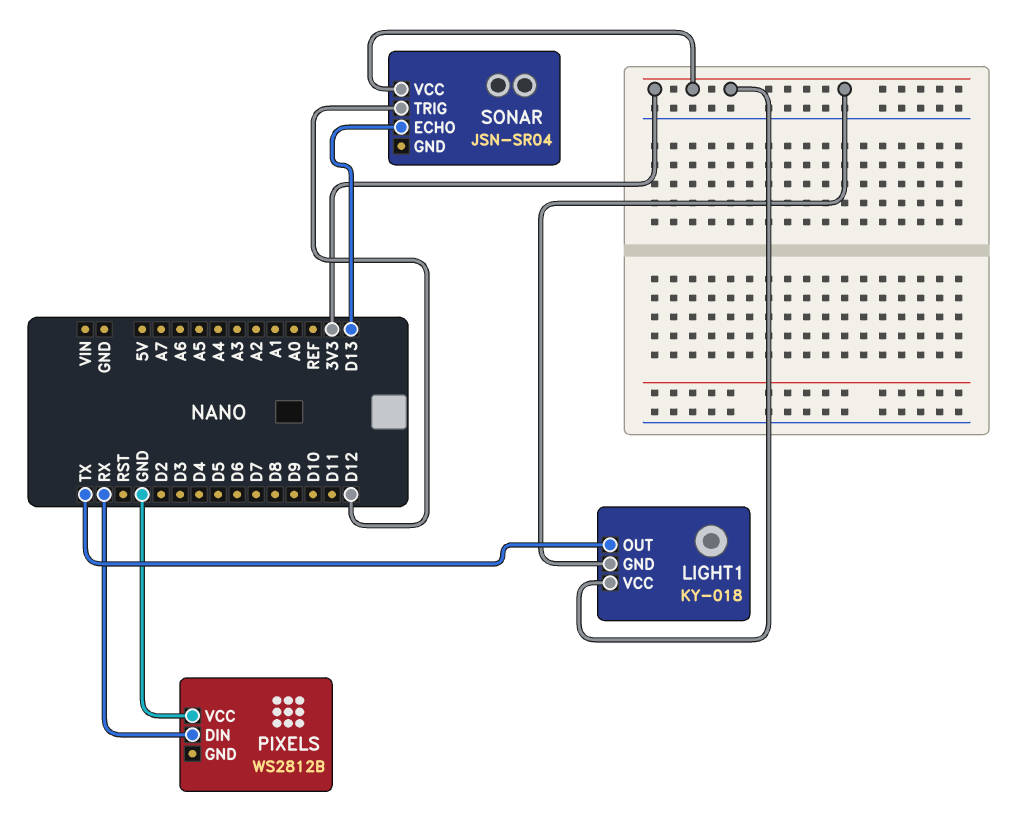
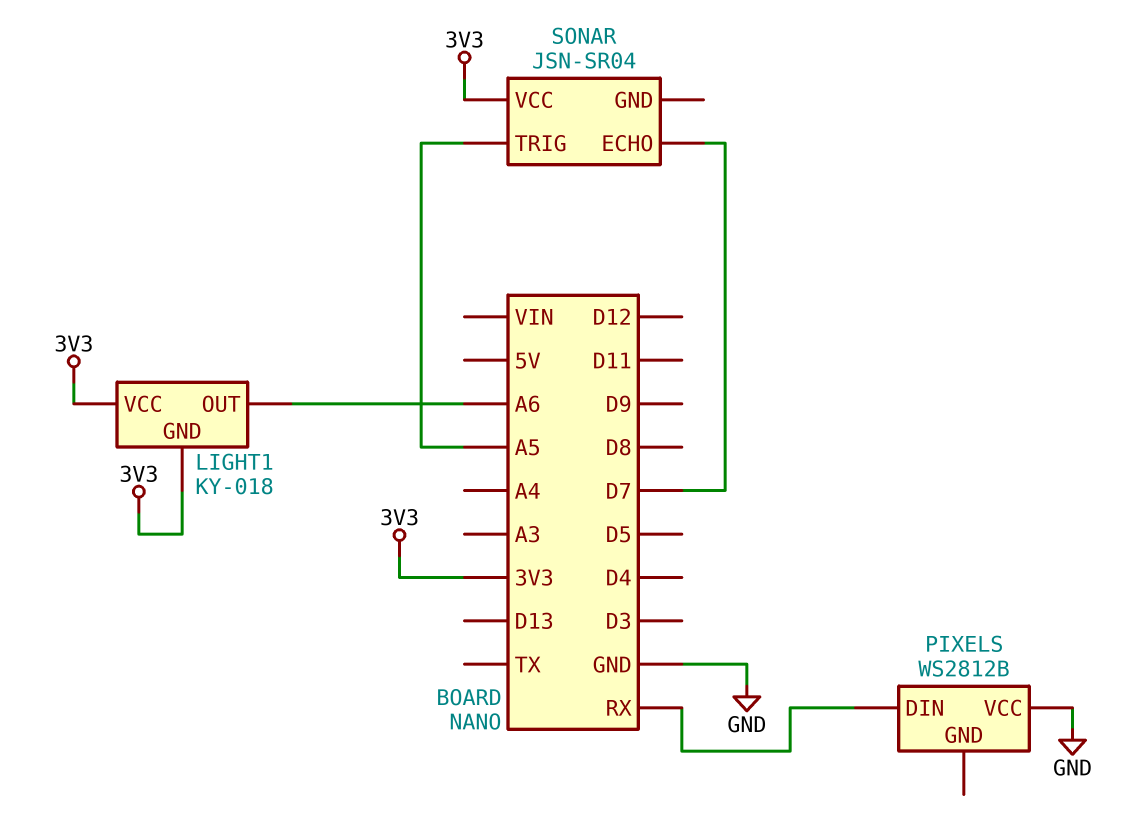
LIGHT1 pin OUT: TX -> A6
SONAR pin ECHO: D13 -> D7
SONAR pin TRIG: D12 -> A5

